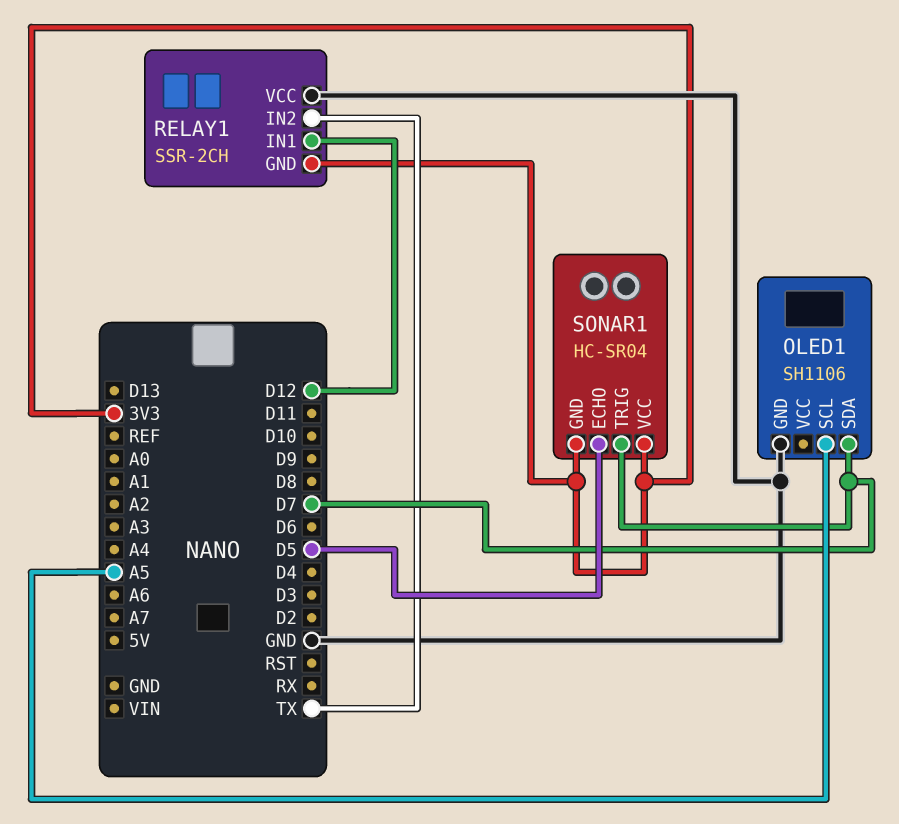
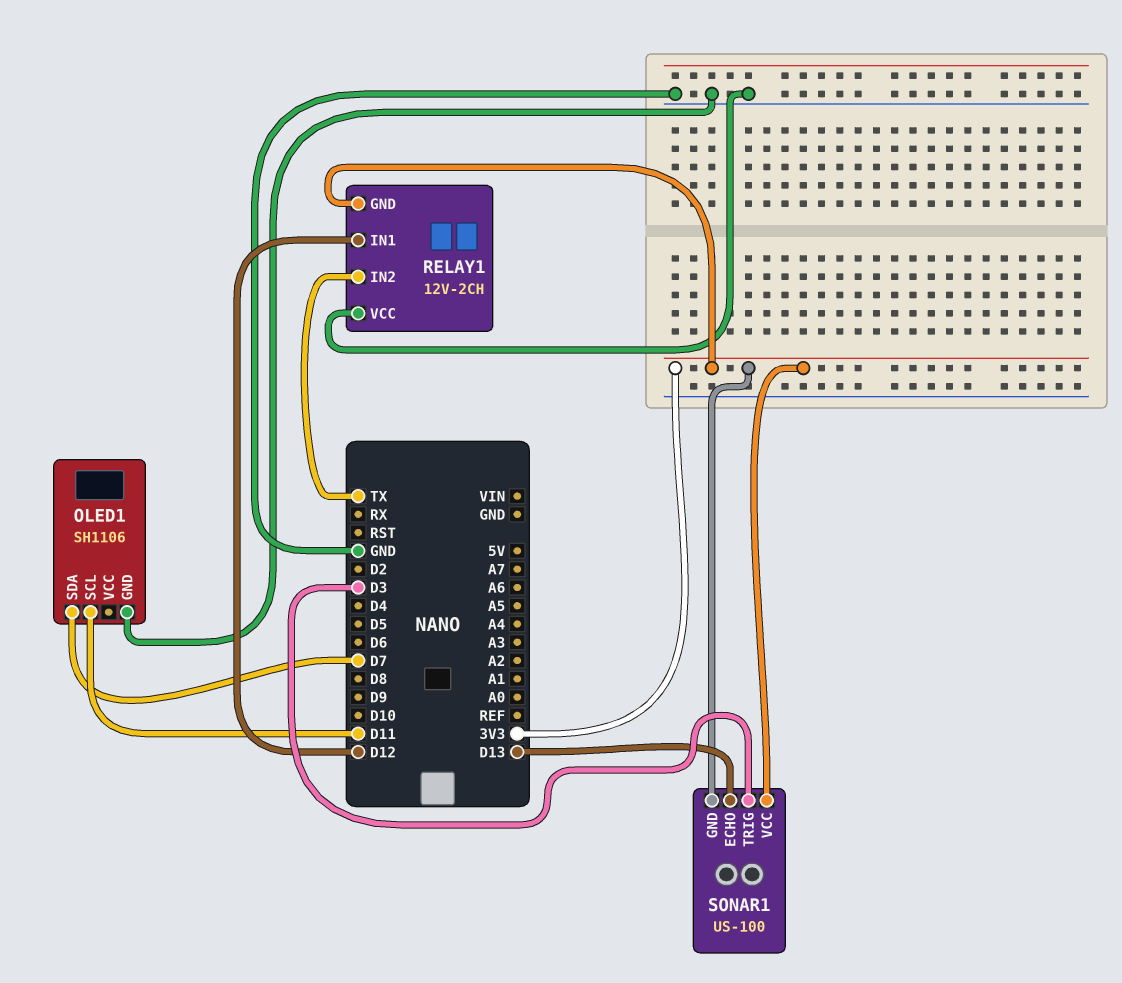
OLED1 pin SCL: A5 -> D11
RELAY1: SSR-2CH -> 12V-2CH
SONAR1: HC-SR04 -> US-100
SONAR1 pin ECHO: D5 -> D13
SONAR1 pin TRIG: D7 -> D3

